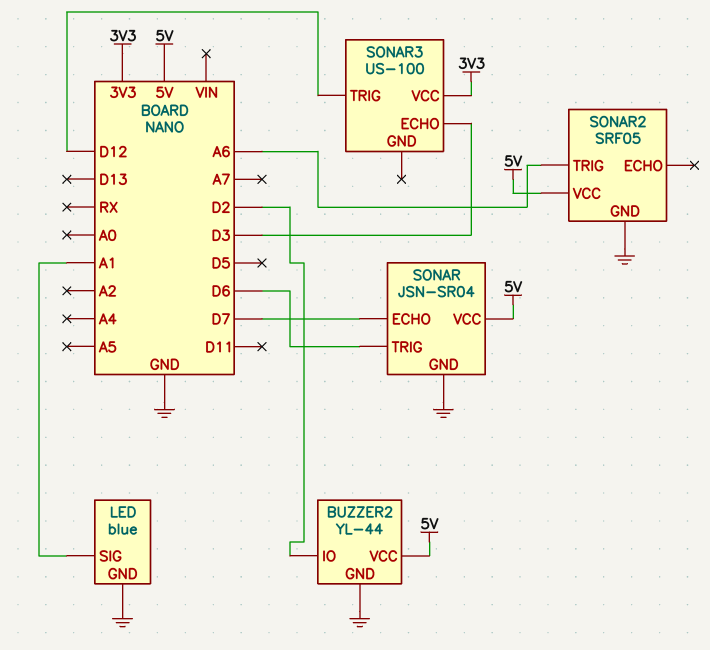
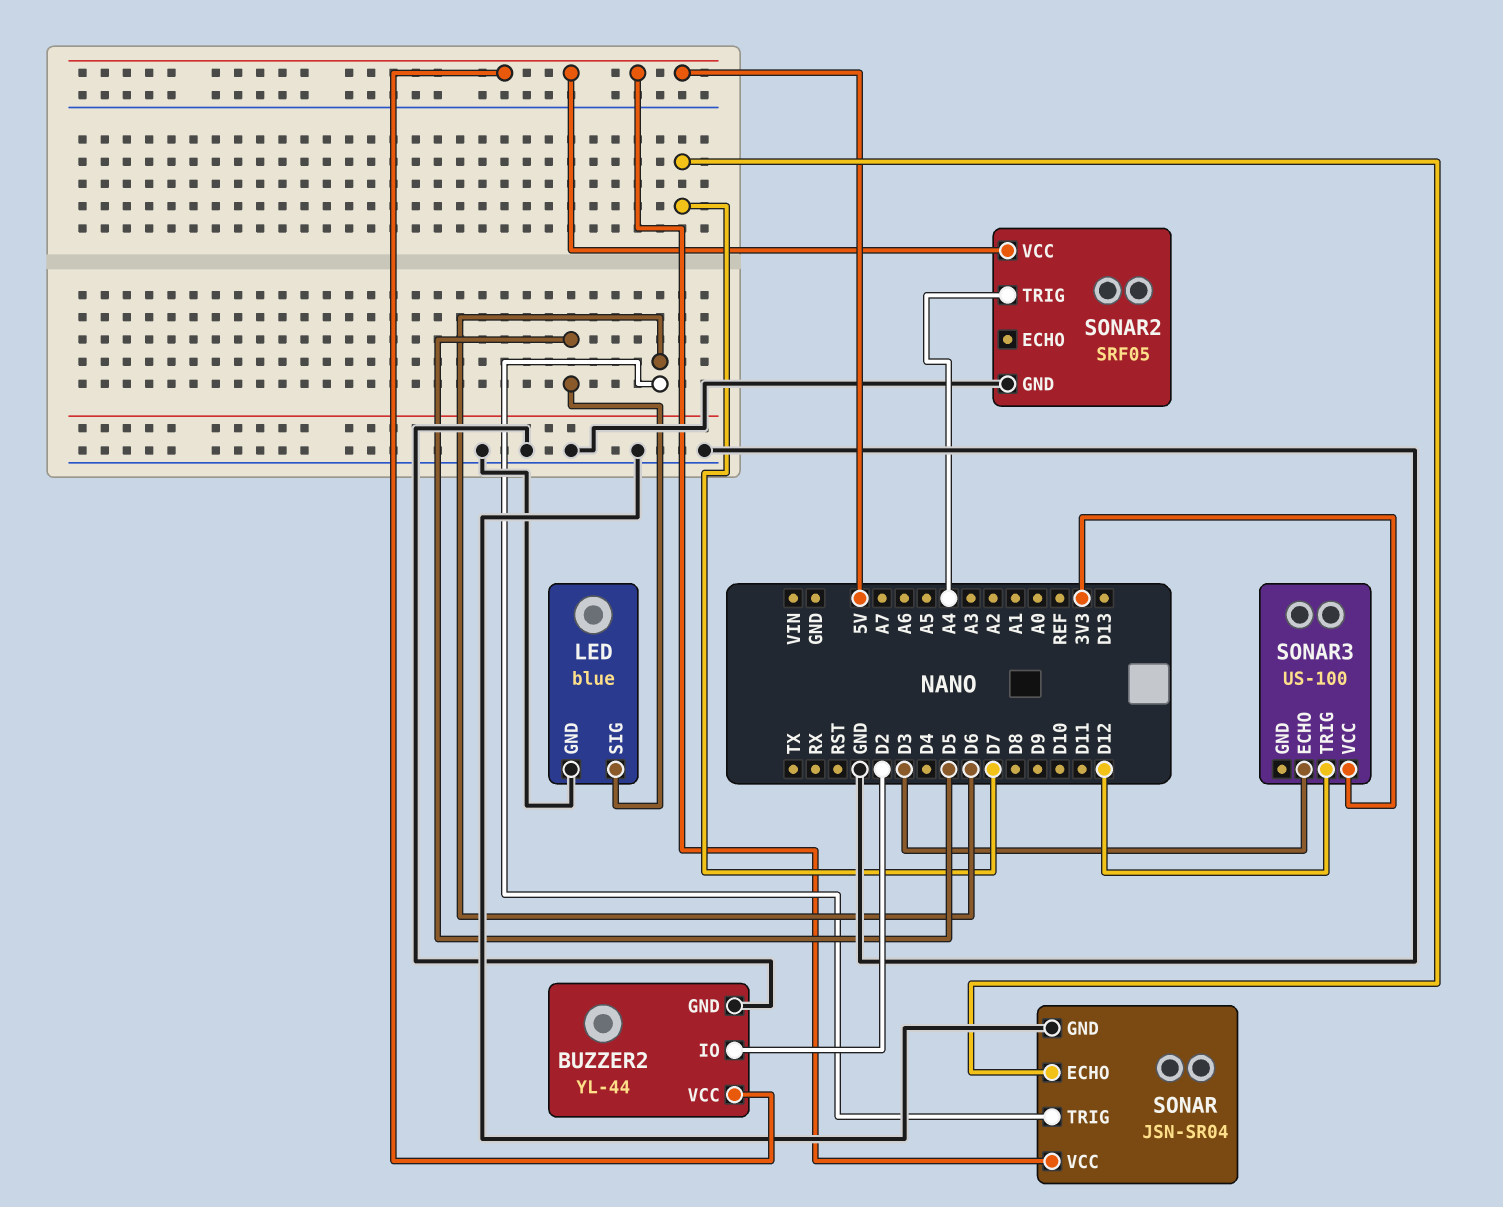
LED pin SIG: A1 -> D5
SONAR2 pin TRIG: A6 -> A4

